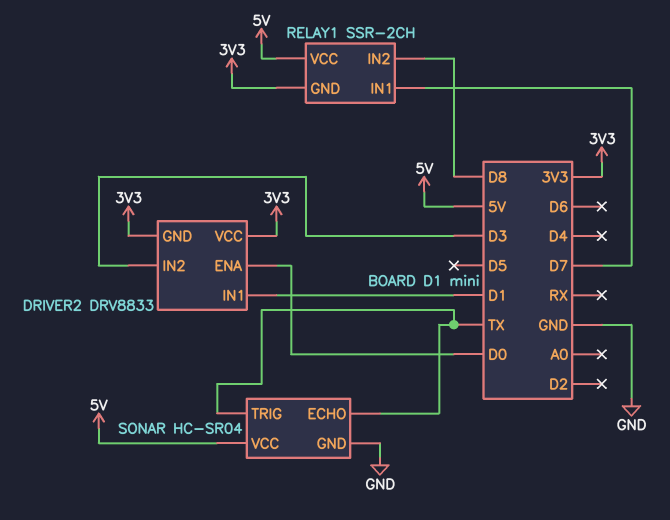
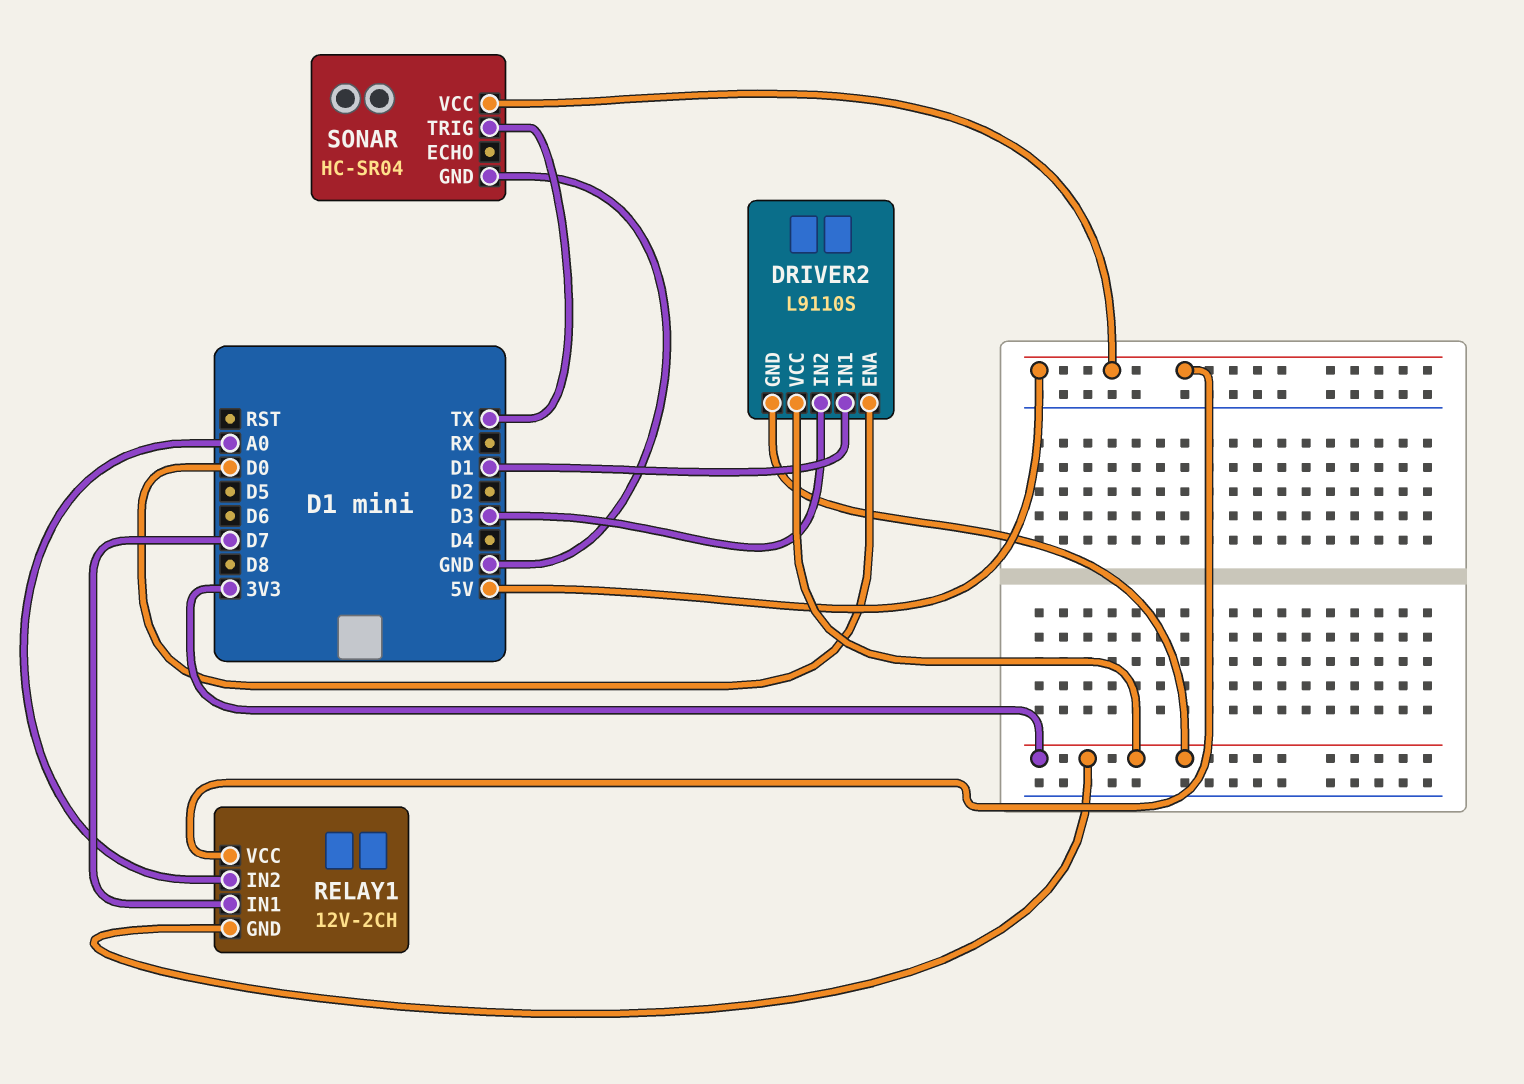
DRIVER2: DRV8833 -> L9110S
RELAY1: SSR-2CH -> 12V-2CH
RELAY1 pin IN2: D8 -> A0
SONAR pin ECHO: TX -> none

